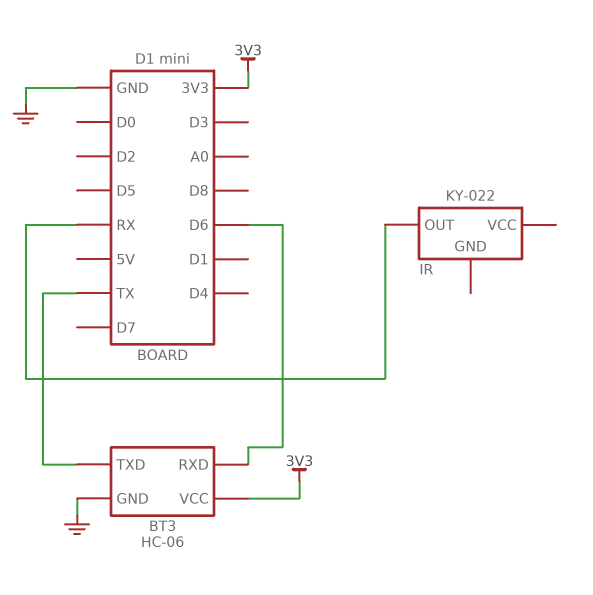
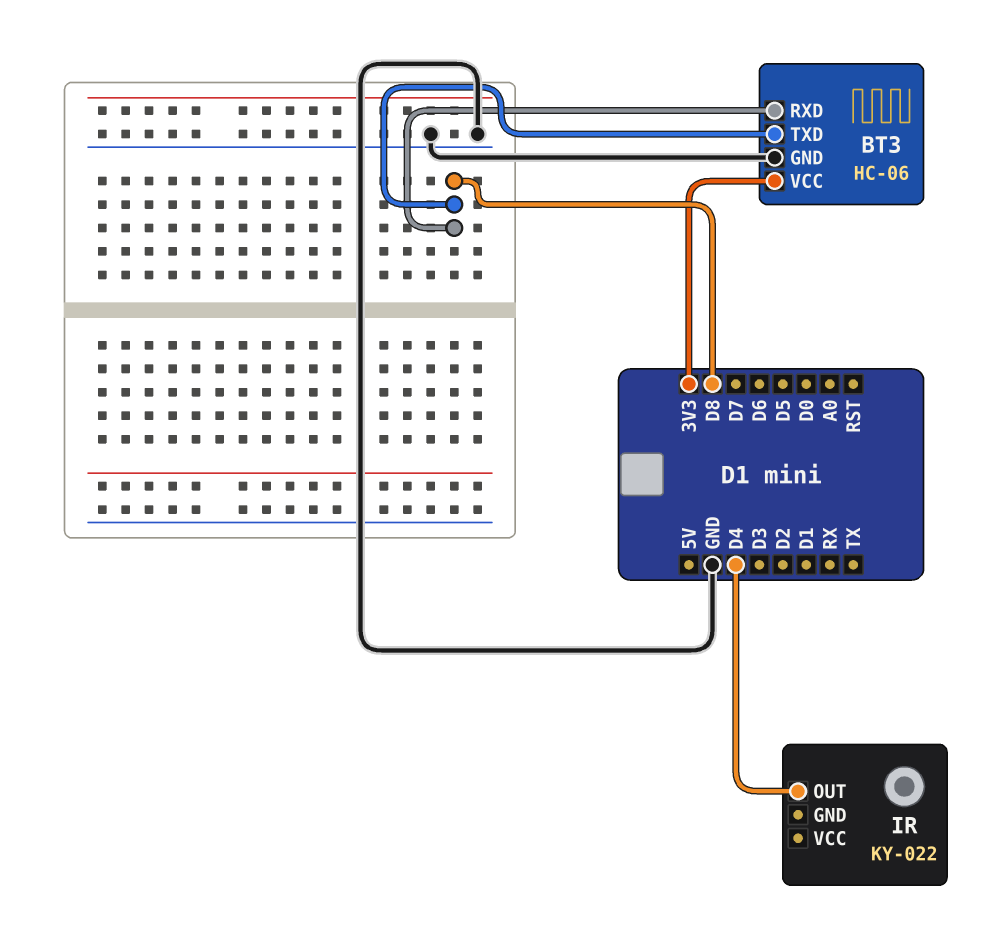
BT3 pin RXD: D6 -> D8
BT3 pin TXD: TX -> D8
IR pin OUT: RX -> D4

